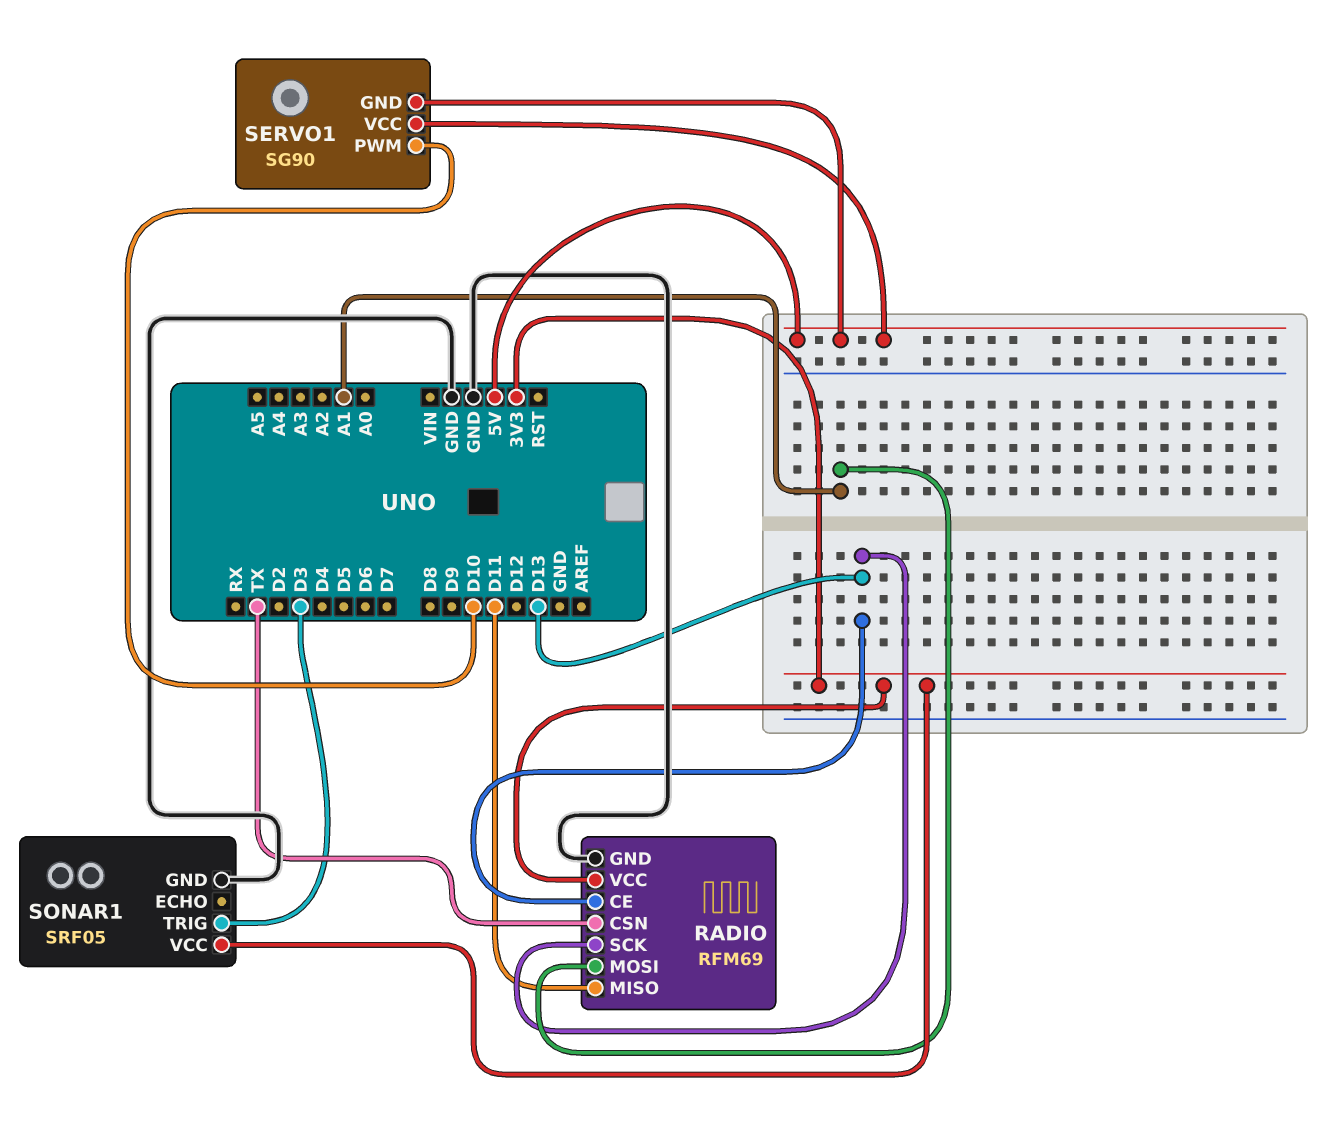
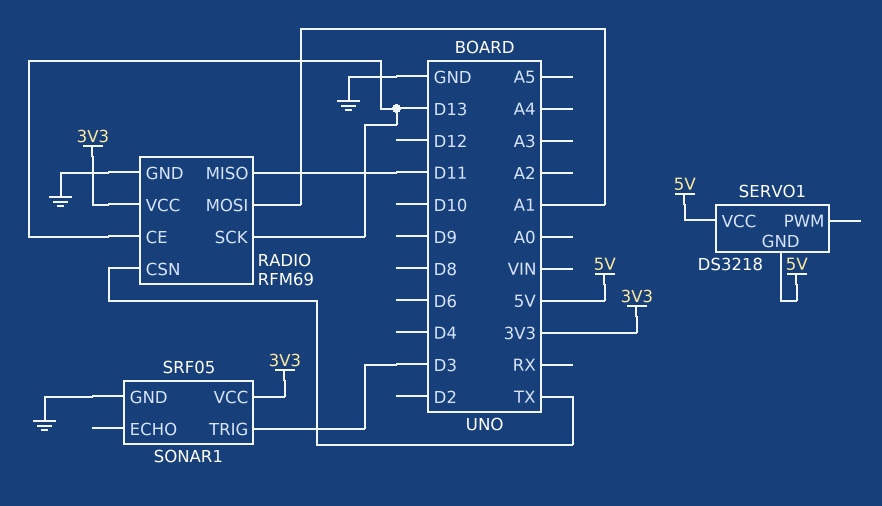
SERVO1: SG90 -> DS3218
SERVO1 pin PWM: D10 -> none

